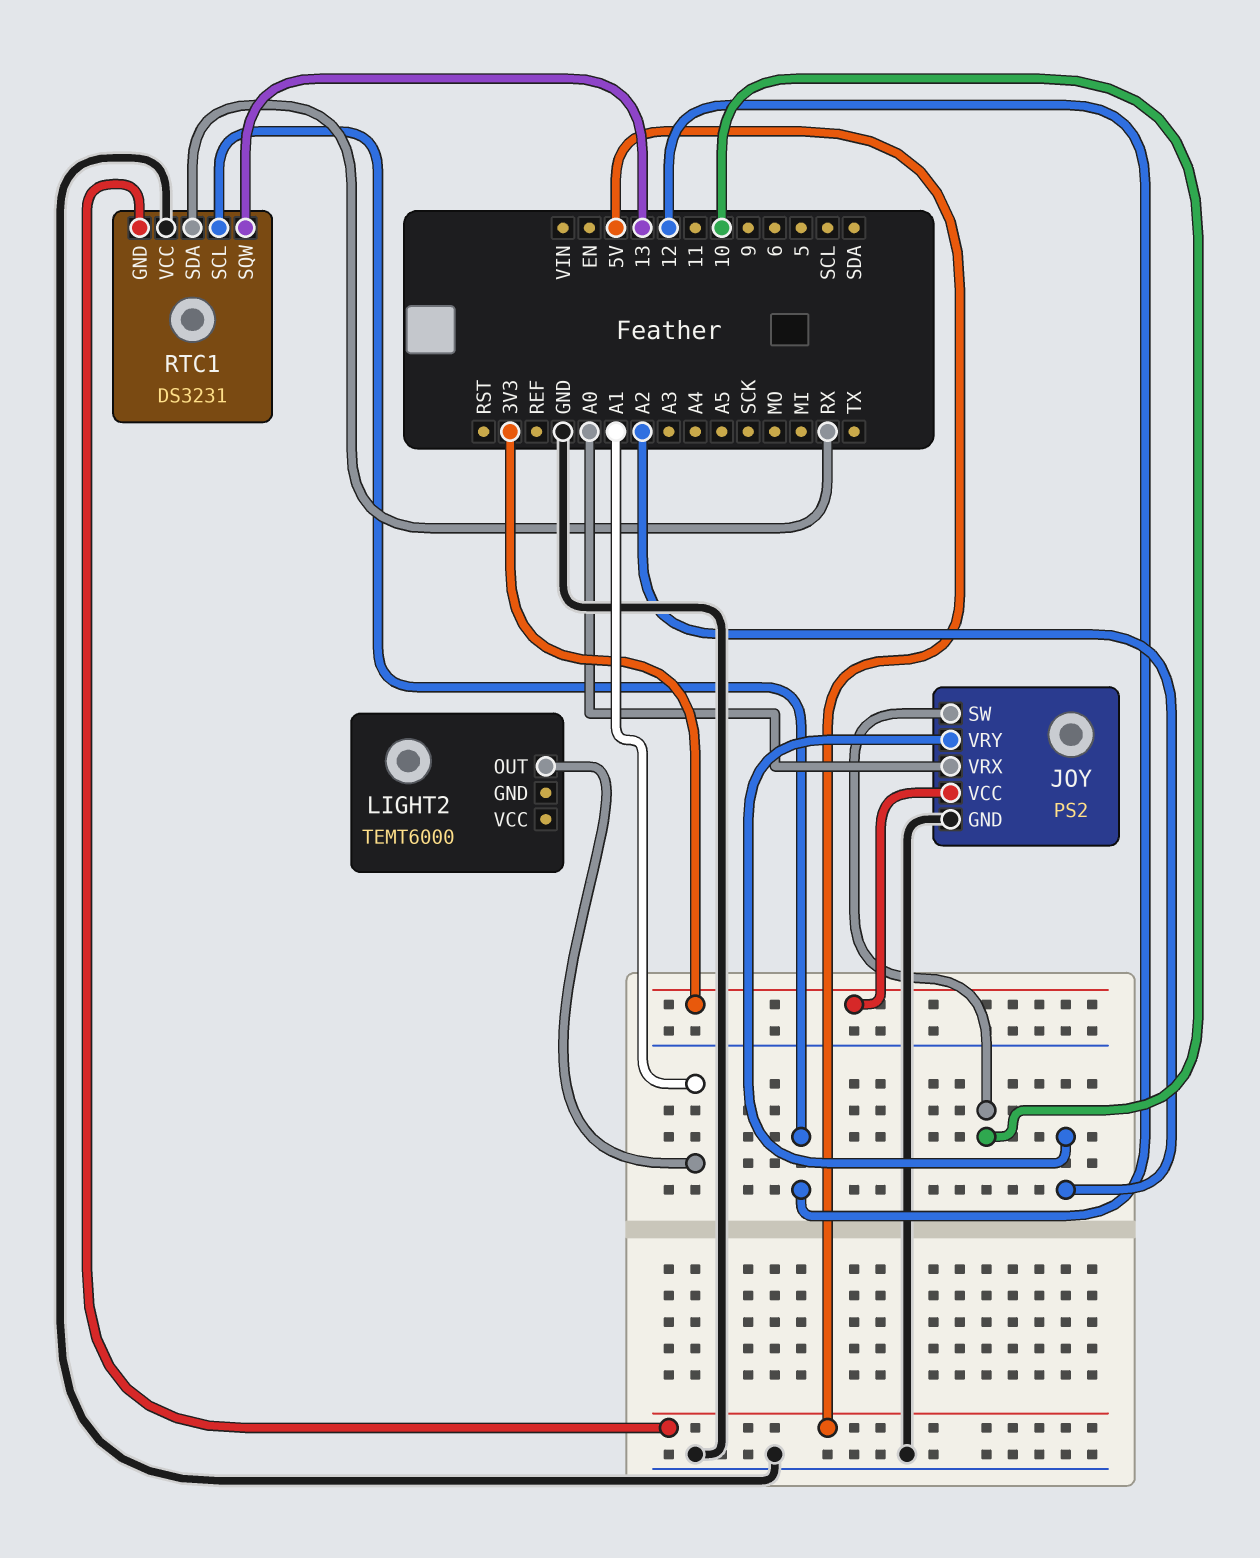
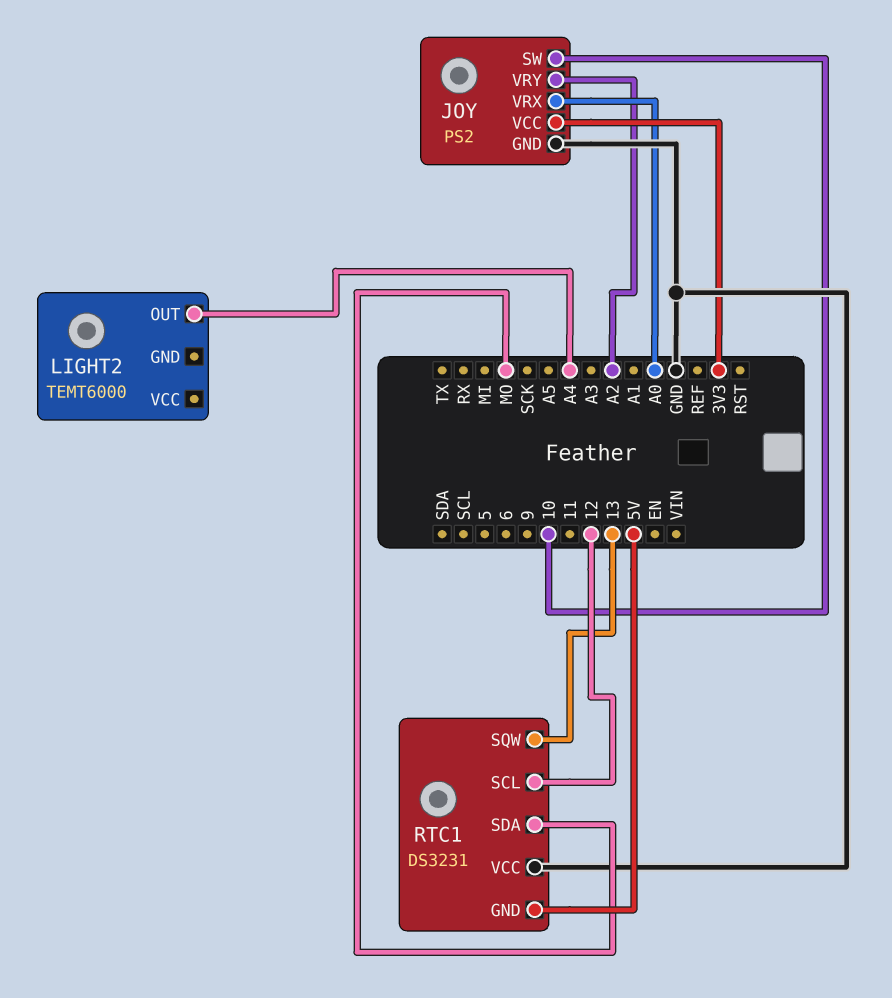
LIGHT2 pin OUT: A1 -> A4
RTC1 pin SDA: RX -> MO

